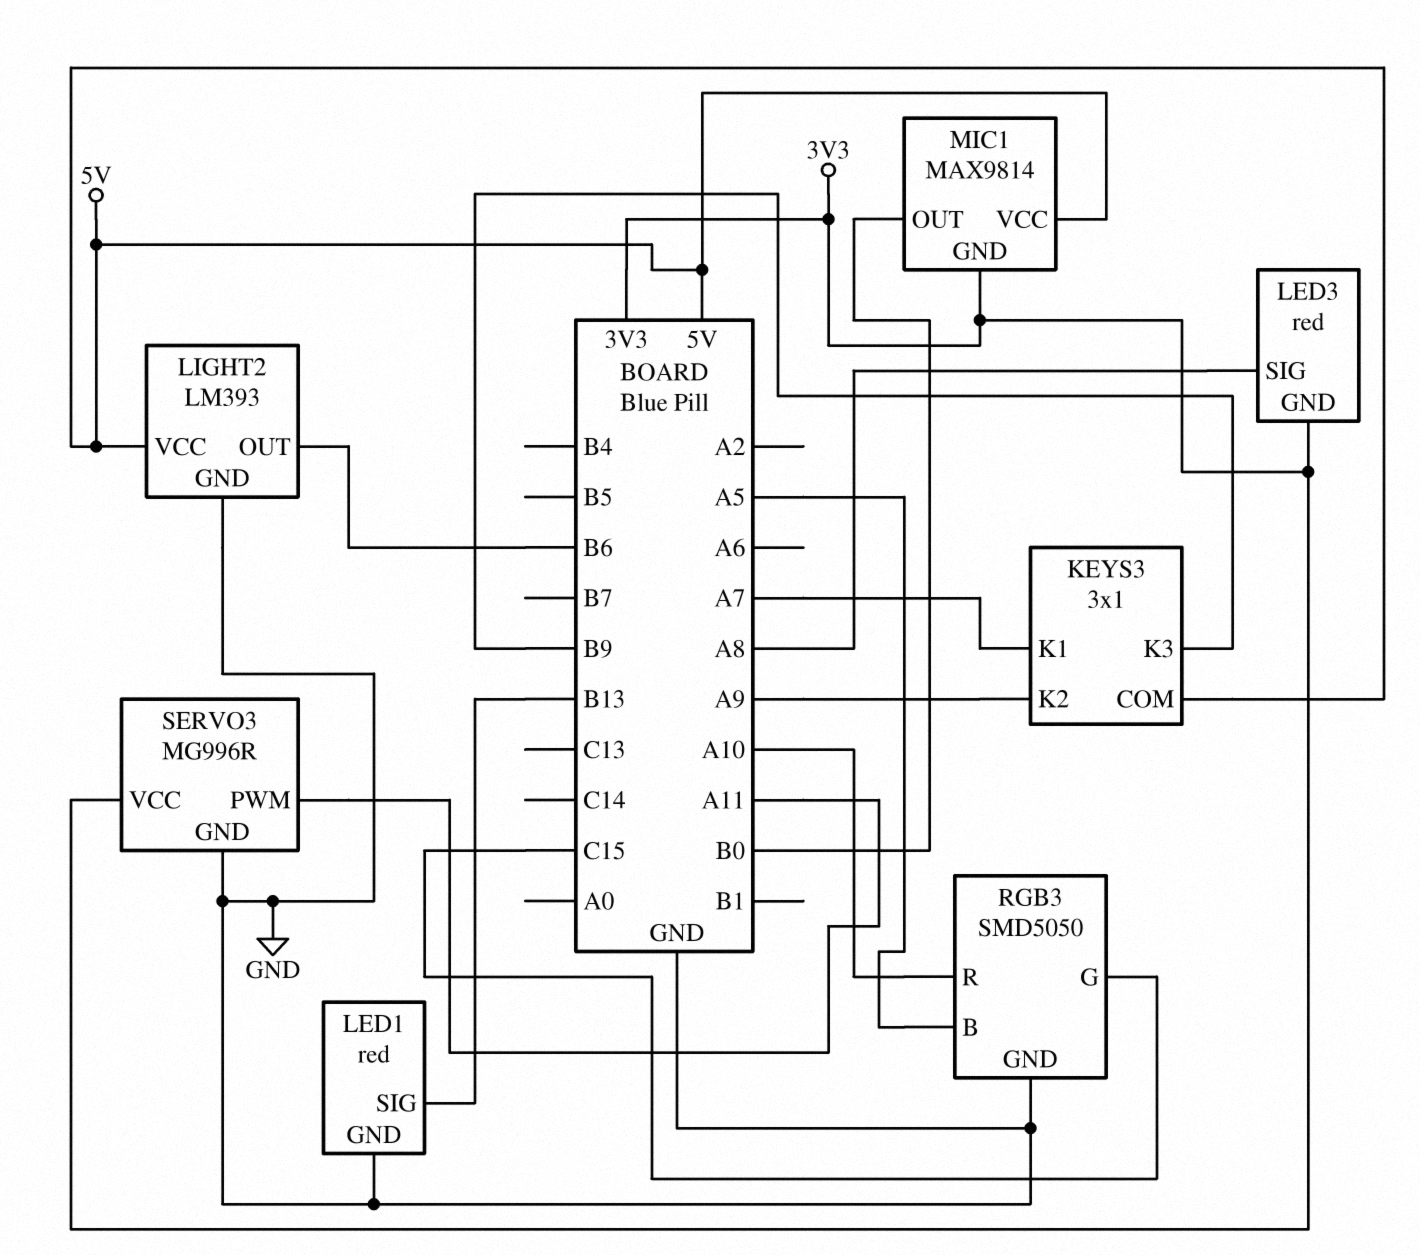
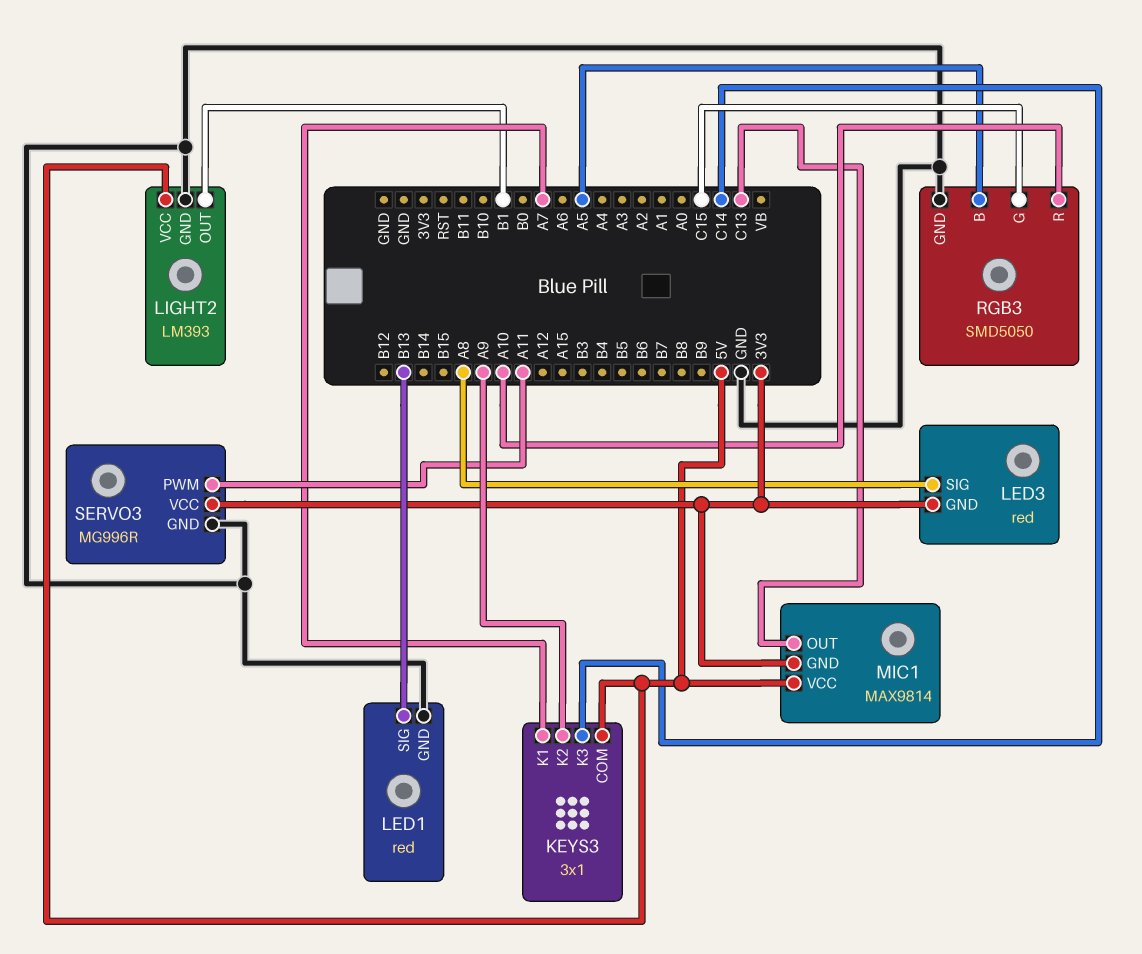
KEYS3 pin K3: B9 -> C14
LIGHT2 pin OUT: B6 -> B1
MIC1 pin OUT: B0 -> C13

